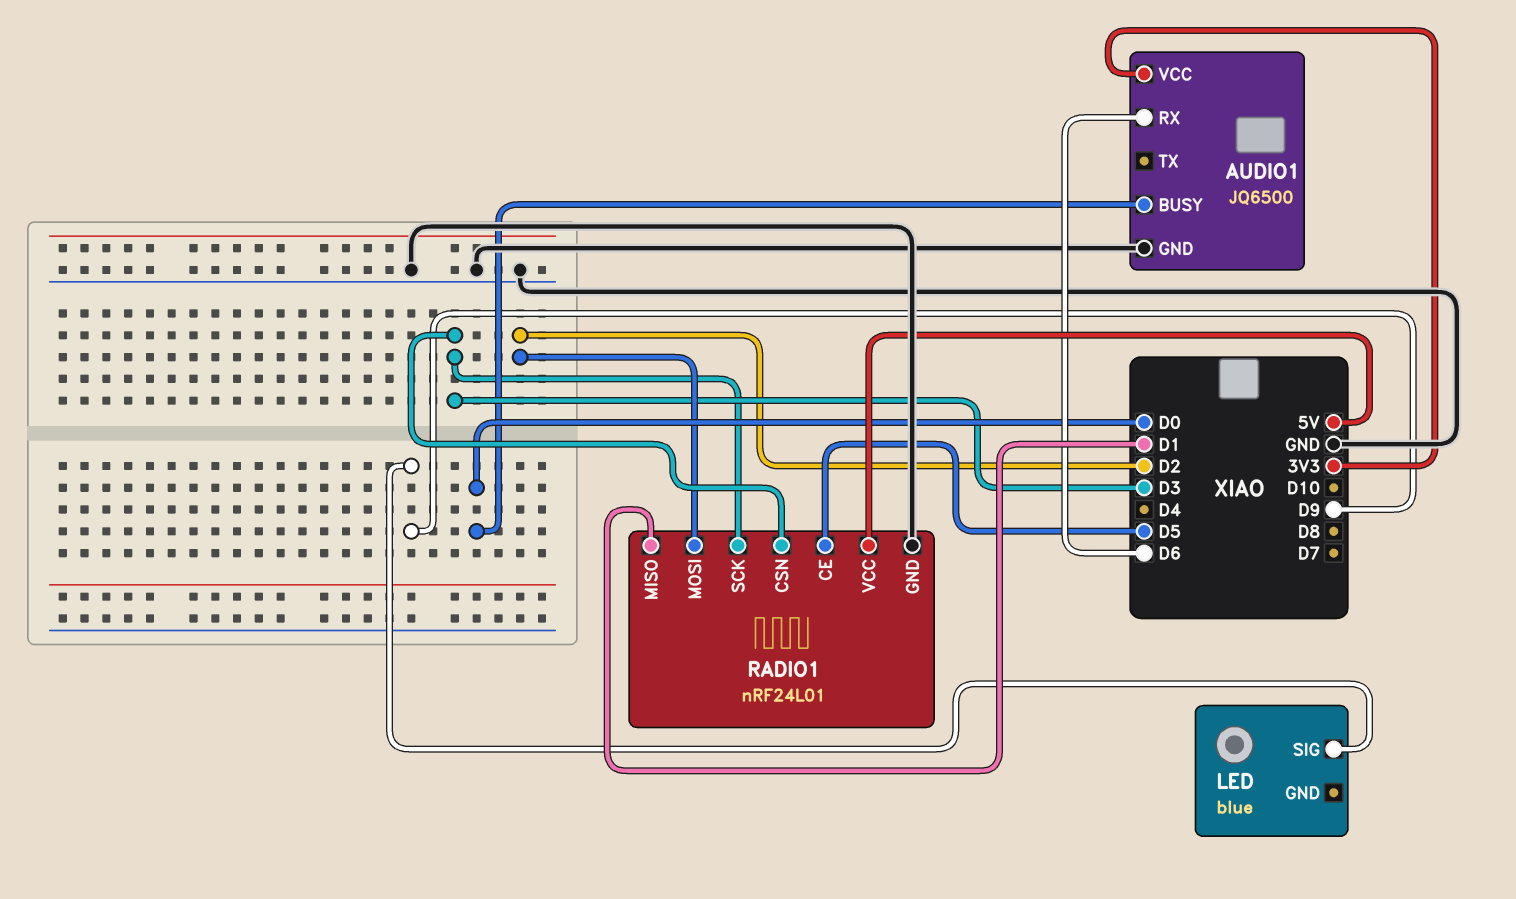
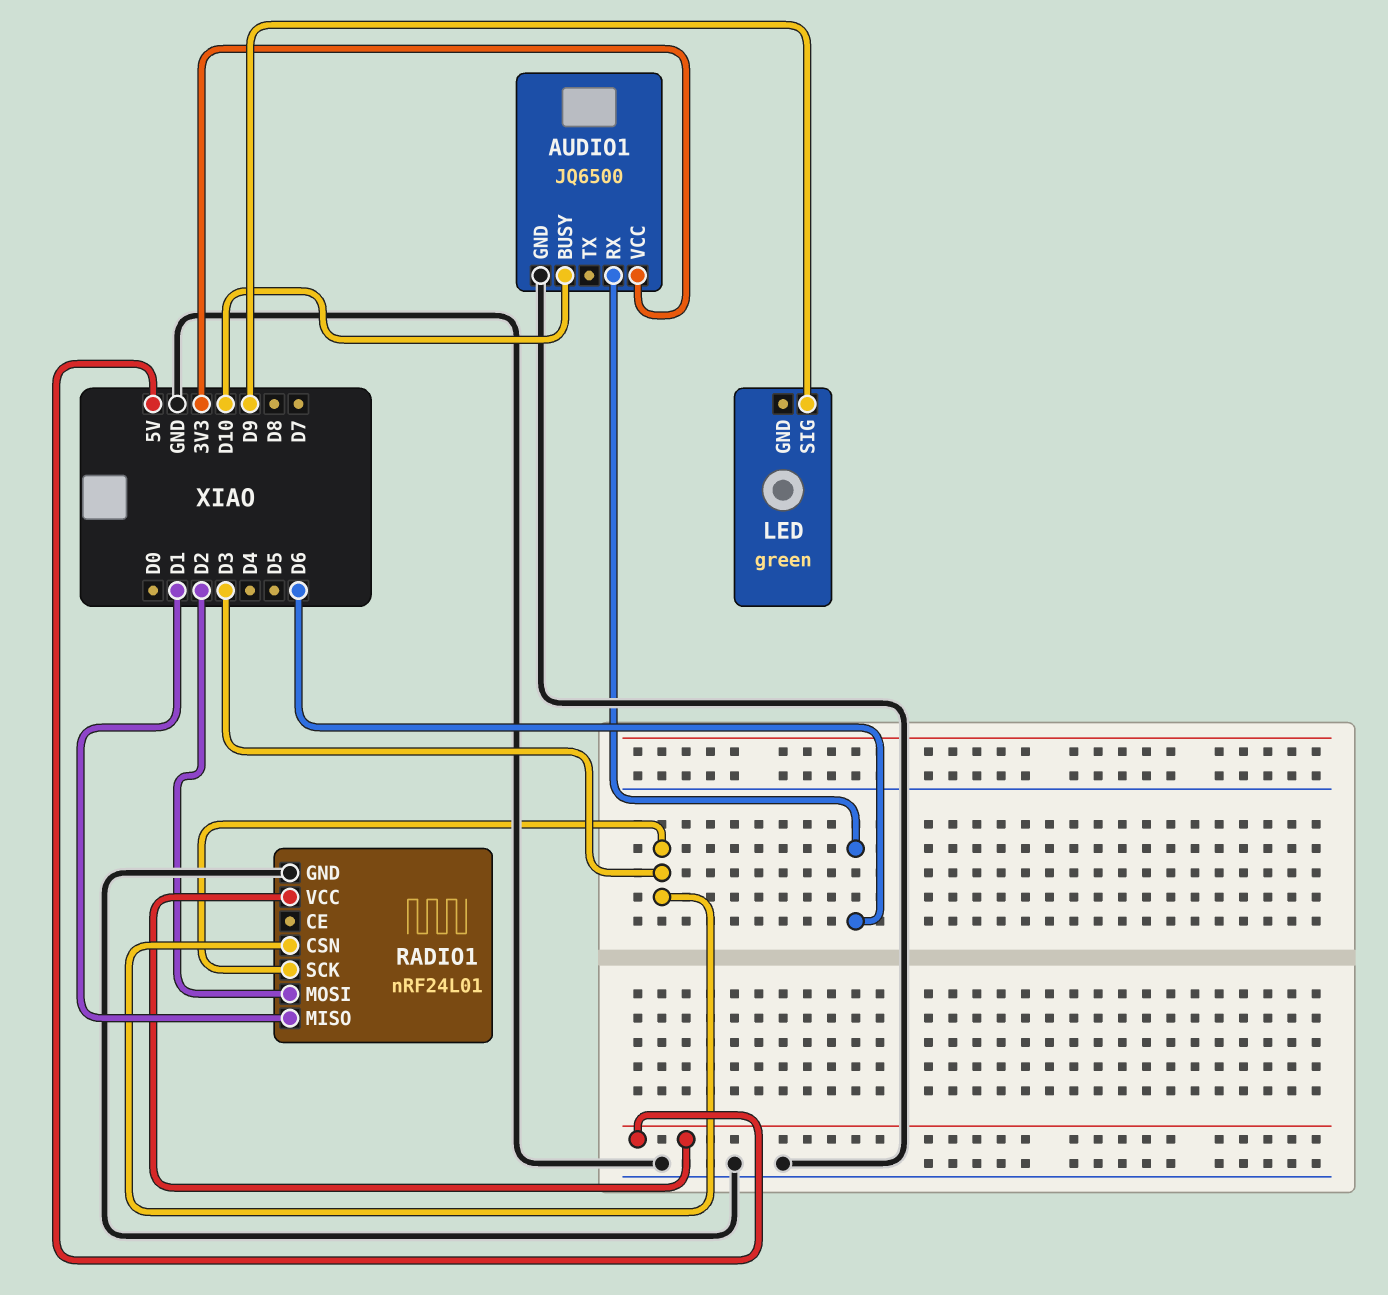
AUDIO1 pin BUSY: D0 -> D10
LED: blue -> green
RADIO1 pin CE: D5 -> none

